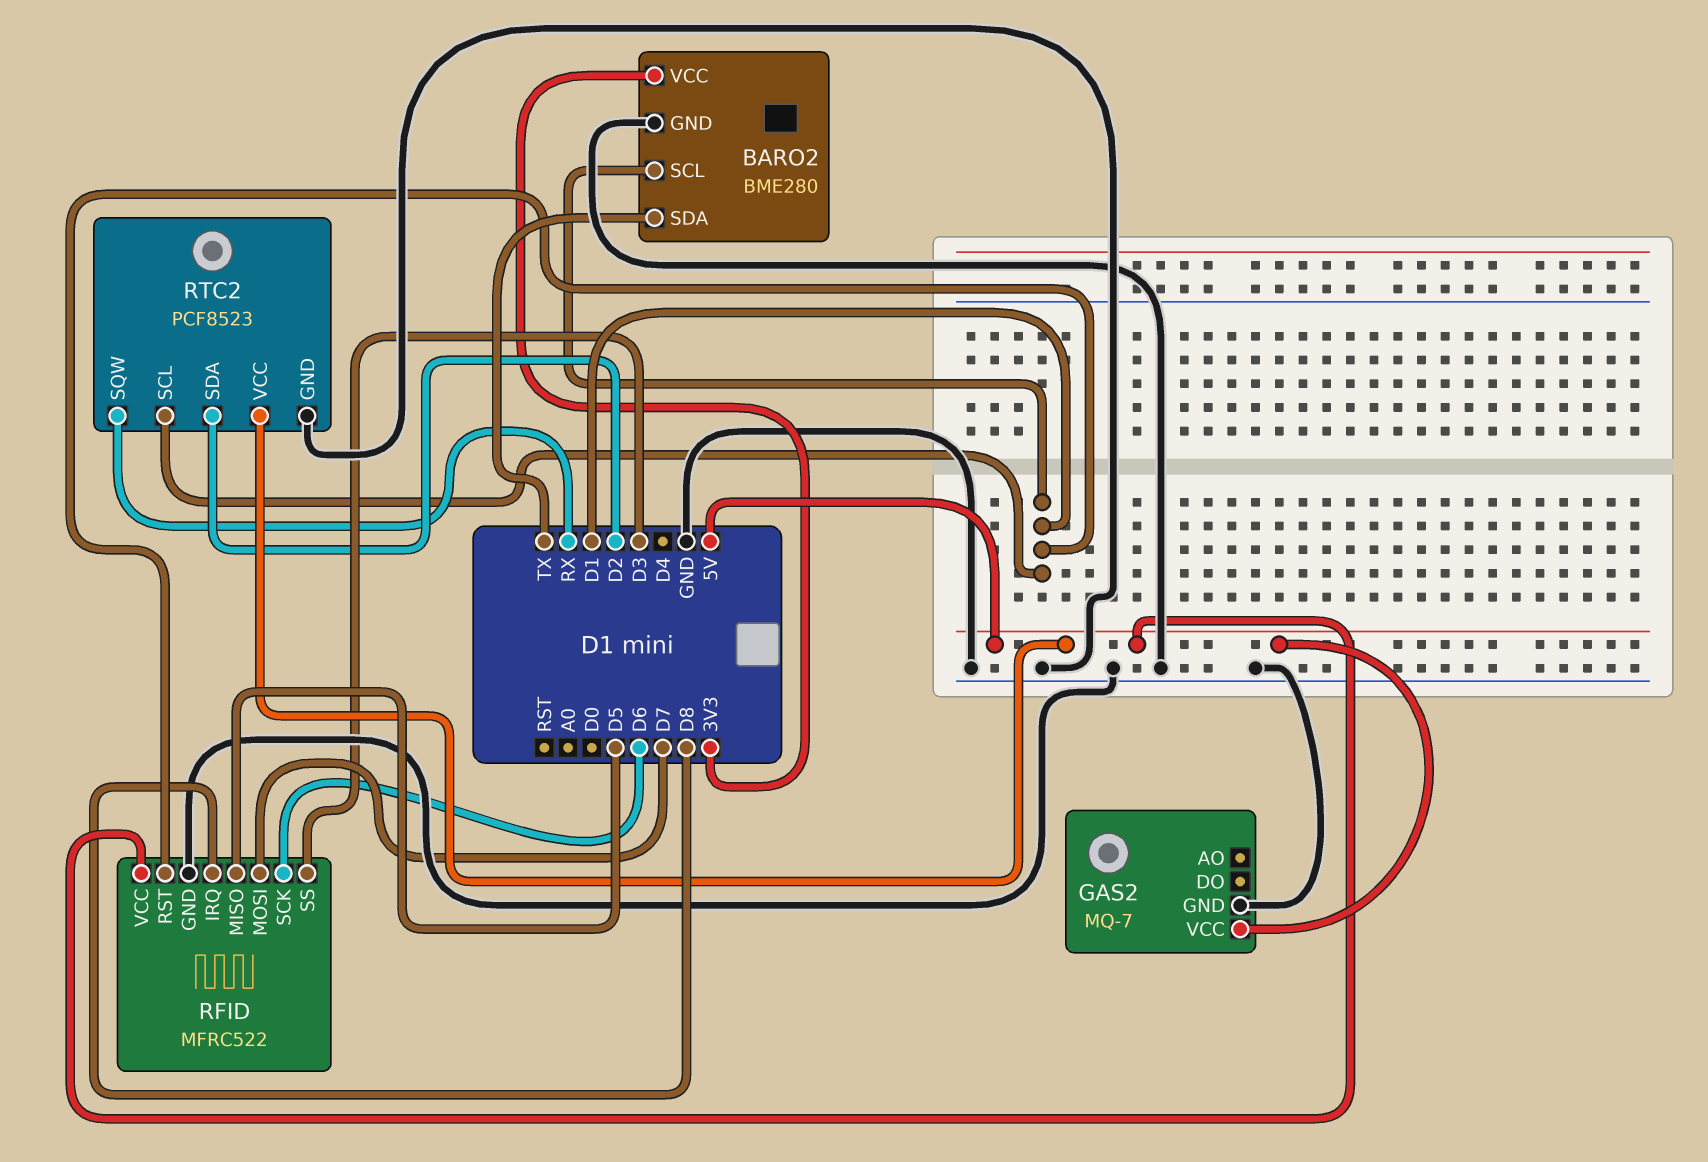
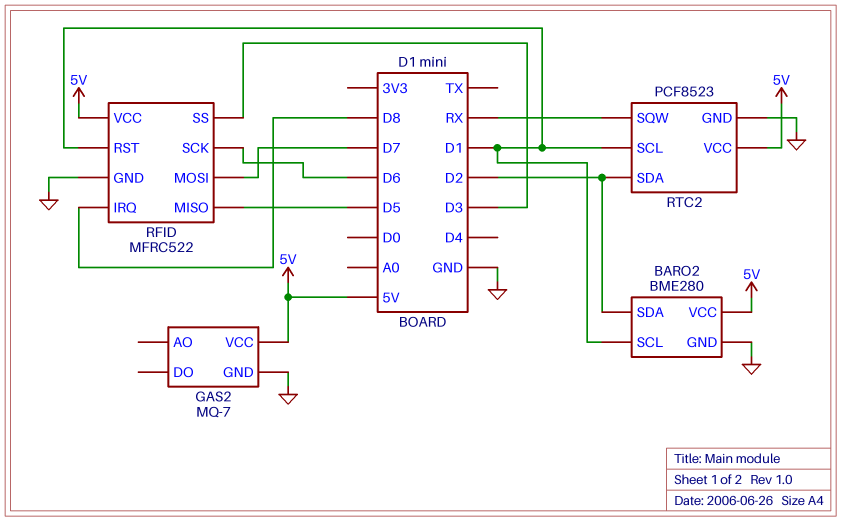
BARO2 pin SDA: TX -> D2
BARO2 pin VCC: 3V3 -> 5V

